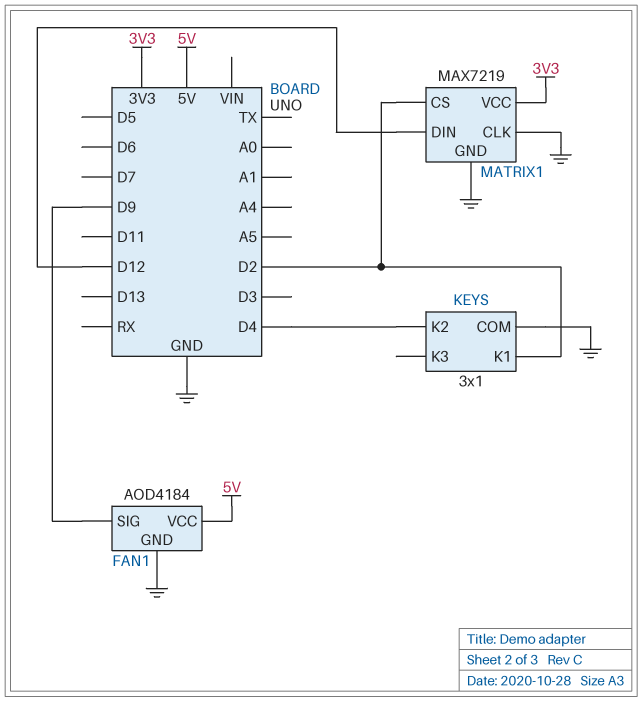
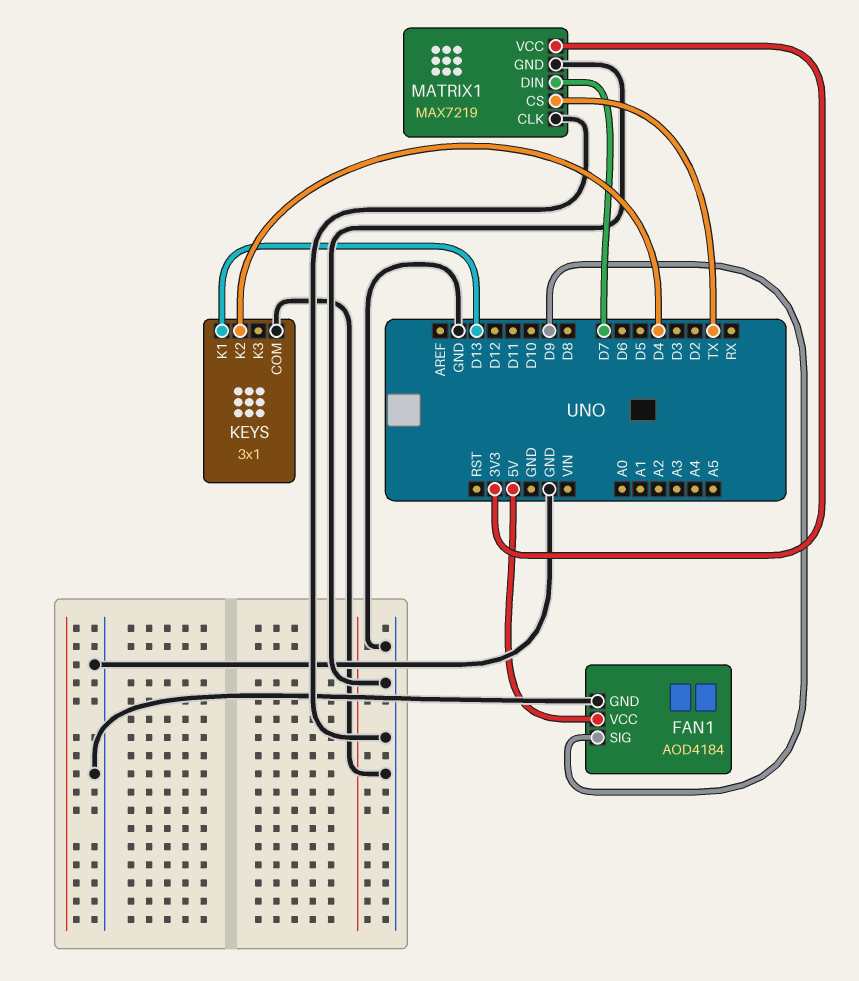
KEYS pin K1: D2 -> D13
MATRIX1 pin CS: D2 -> TX
MATRIX1 pin DIN: D12 -> D7

